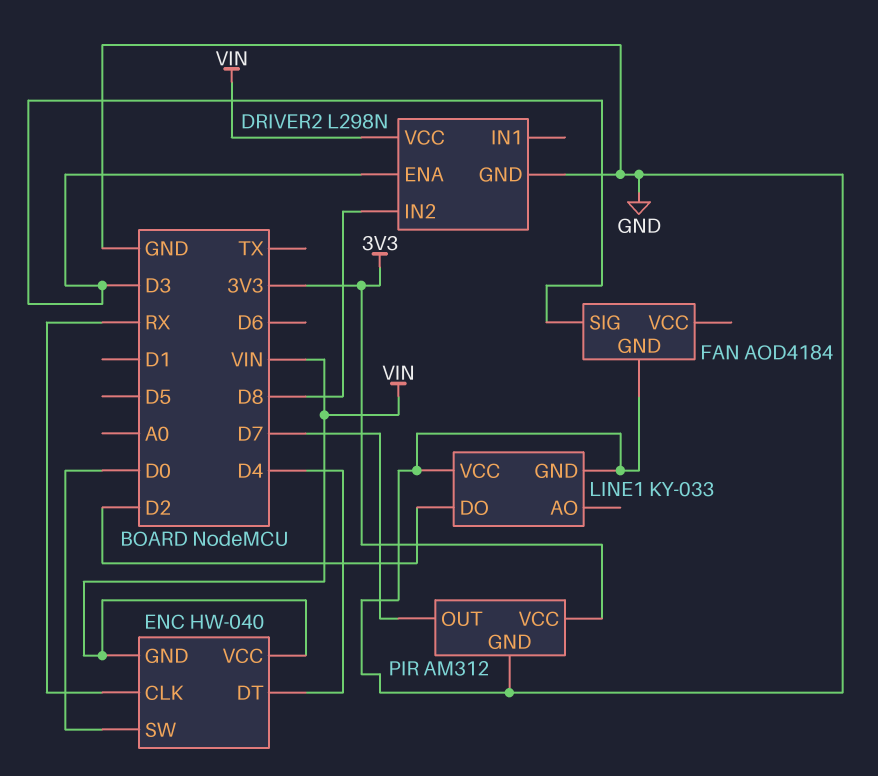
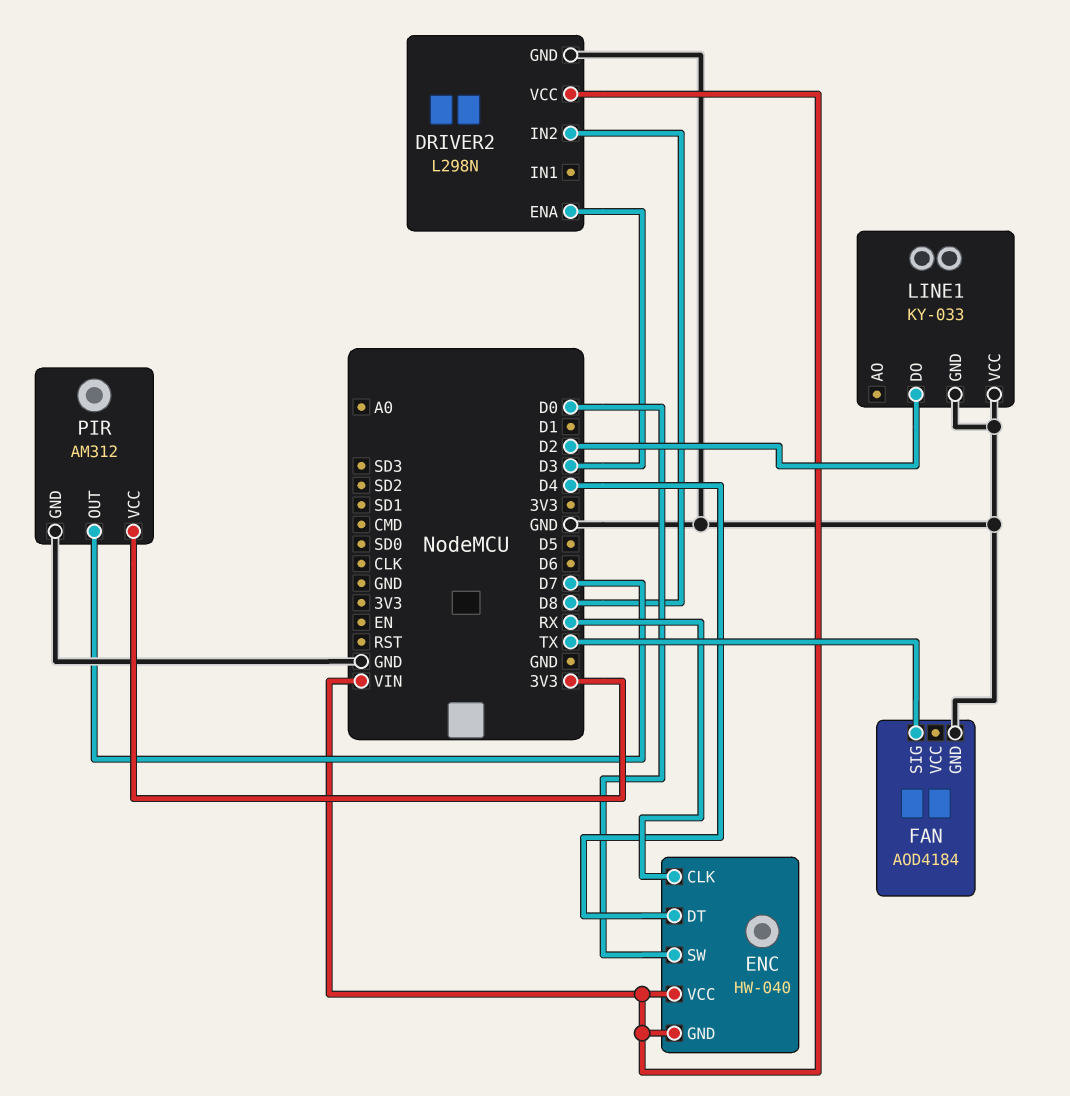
FAN pin SIG: D3 -> TX

